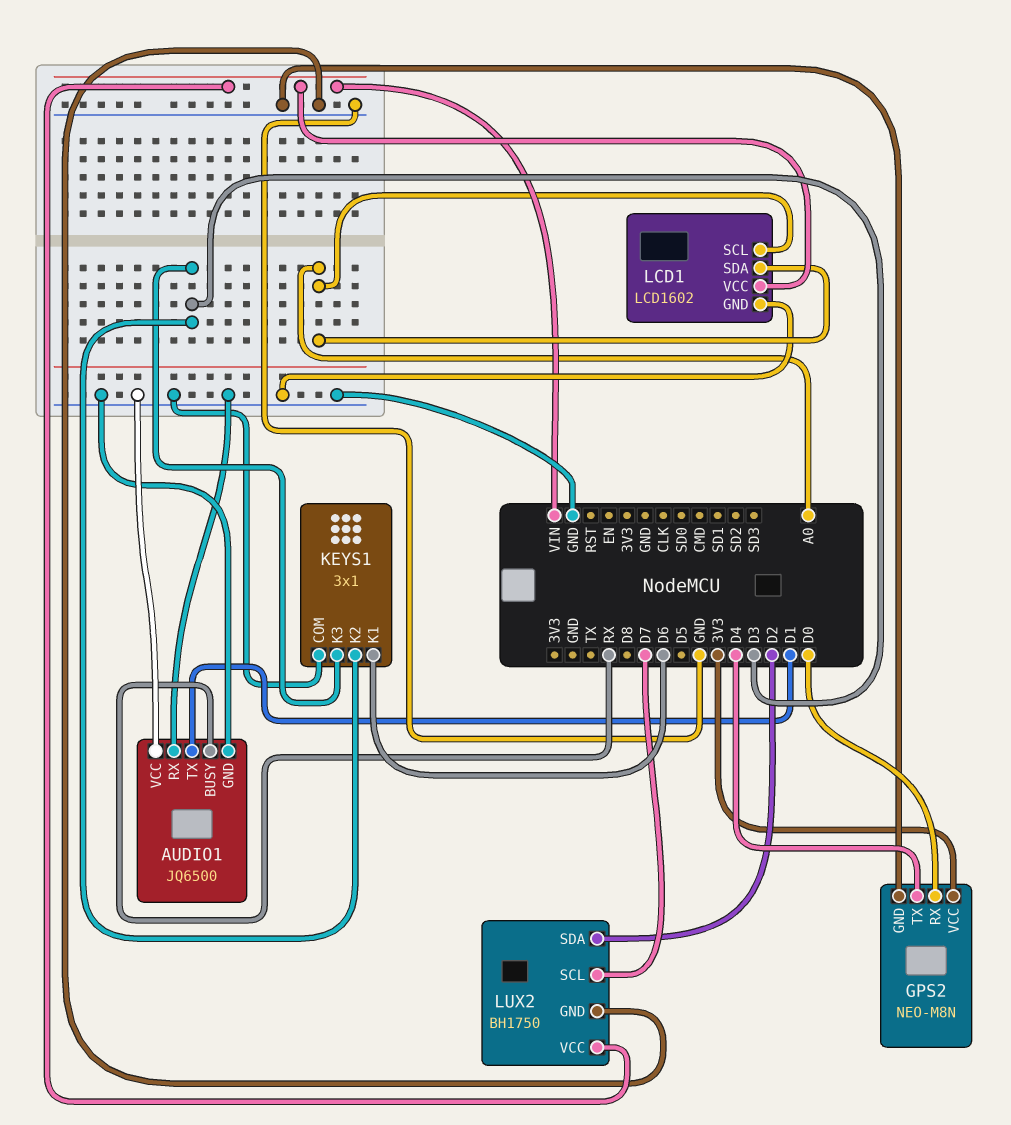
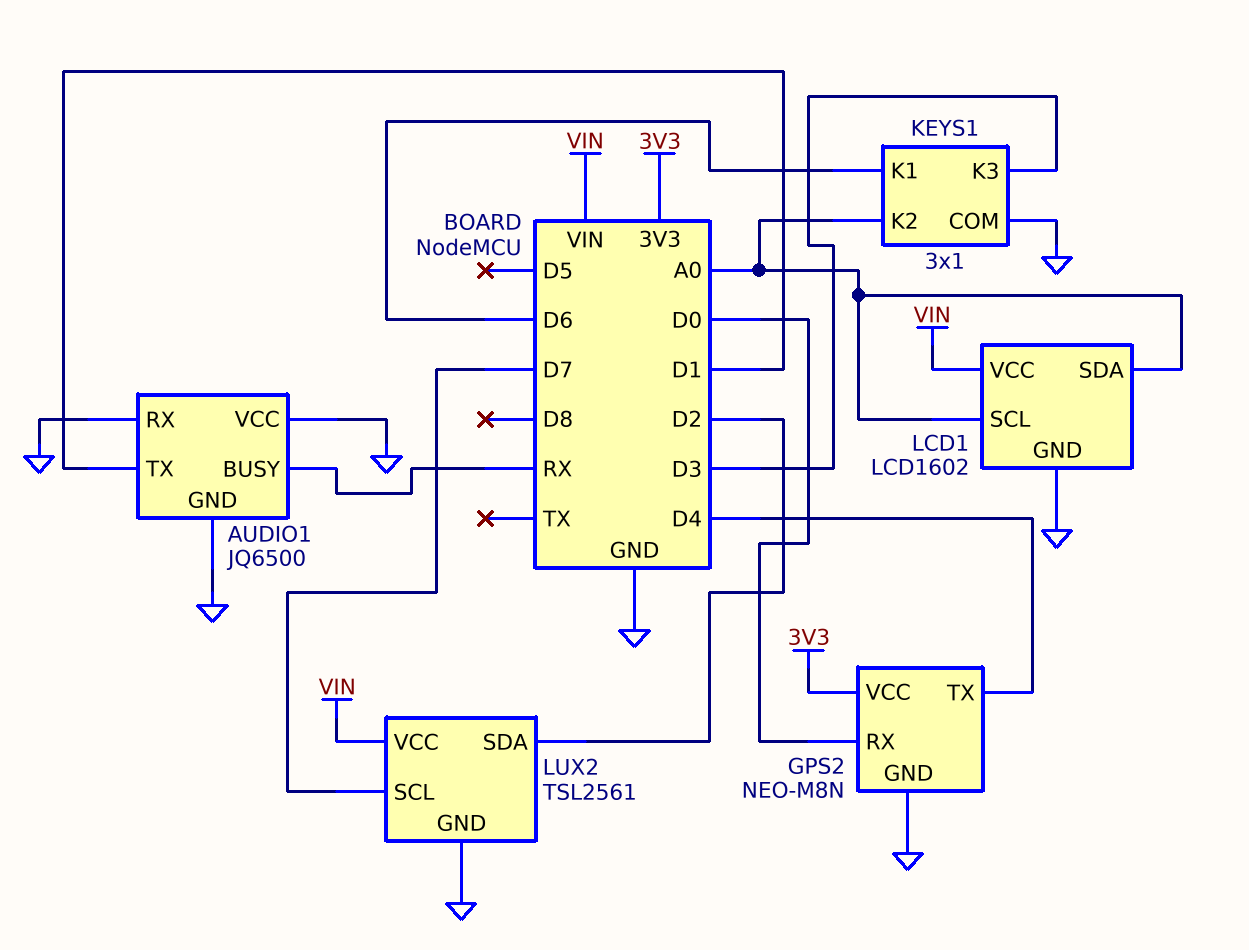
KEYS1 pin K2: D3 -> A0
LUX2: BH1750 -> TSL2561

